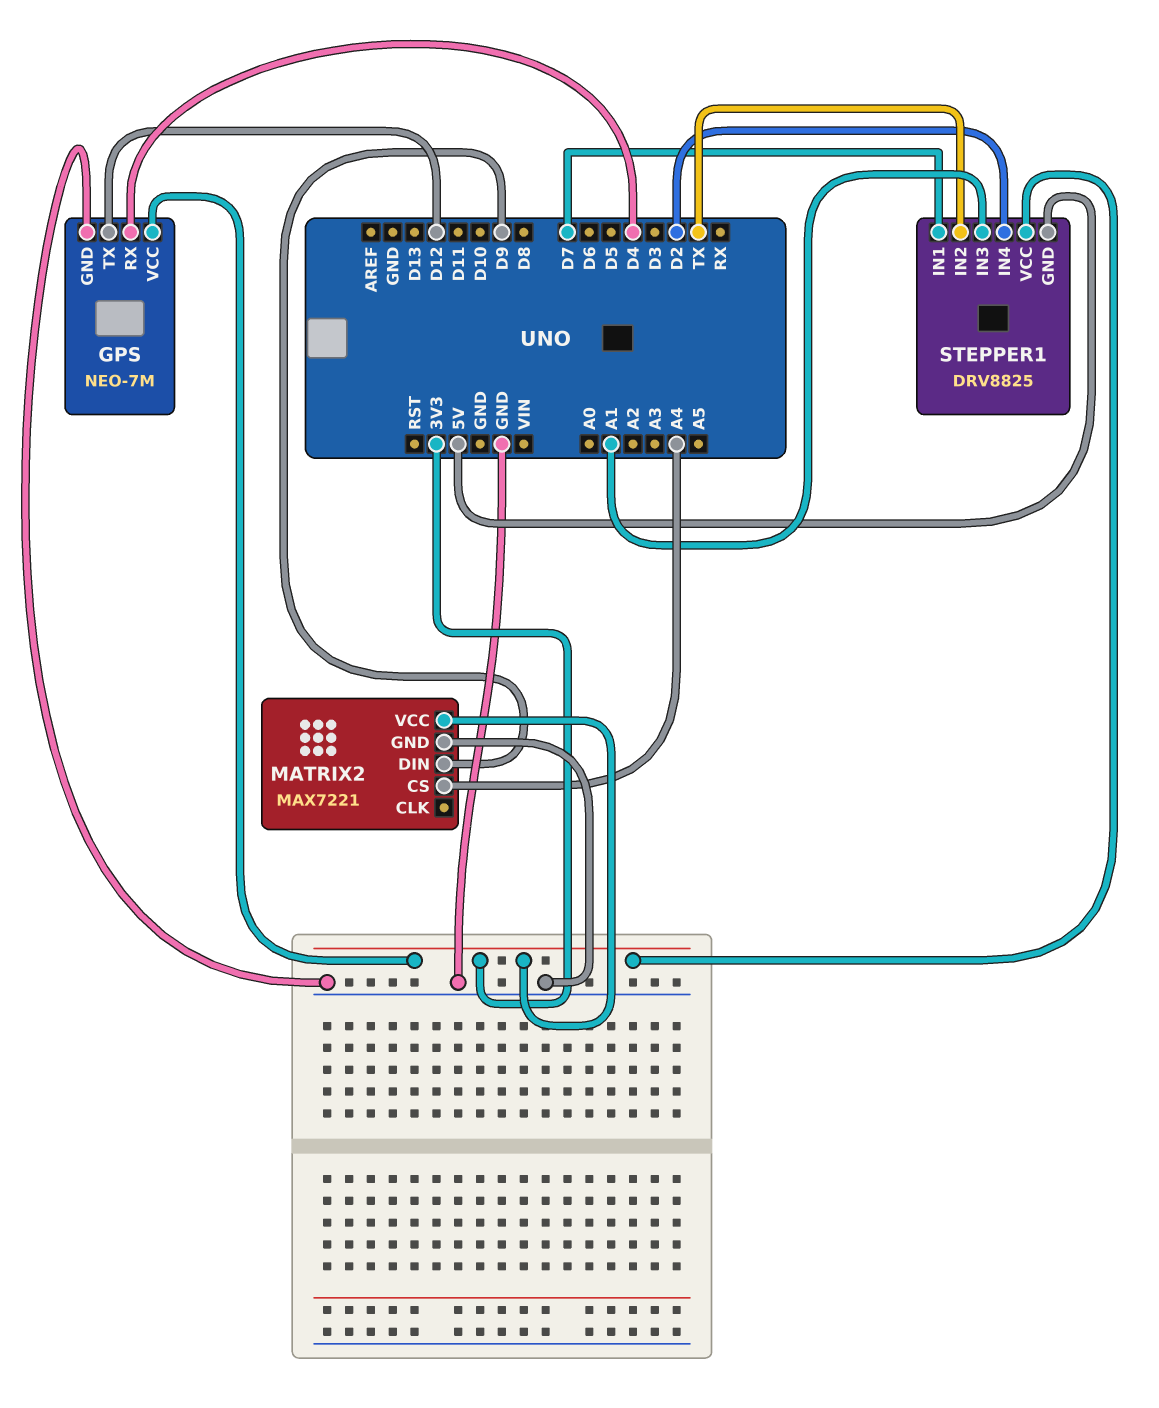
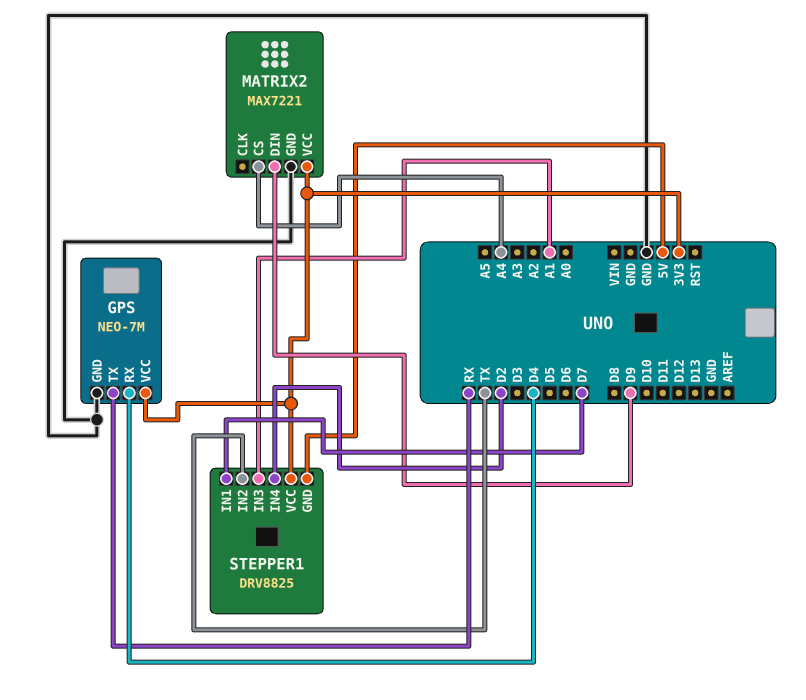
GPS pin TX: D12 -> RX

